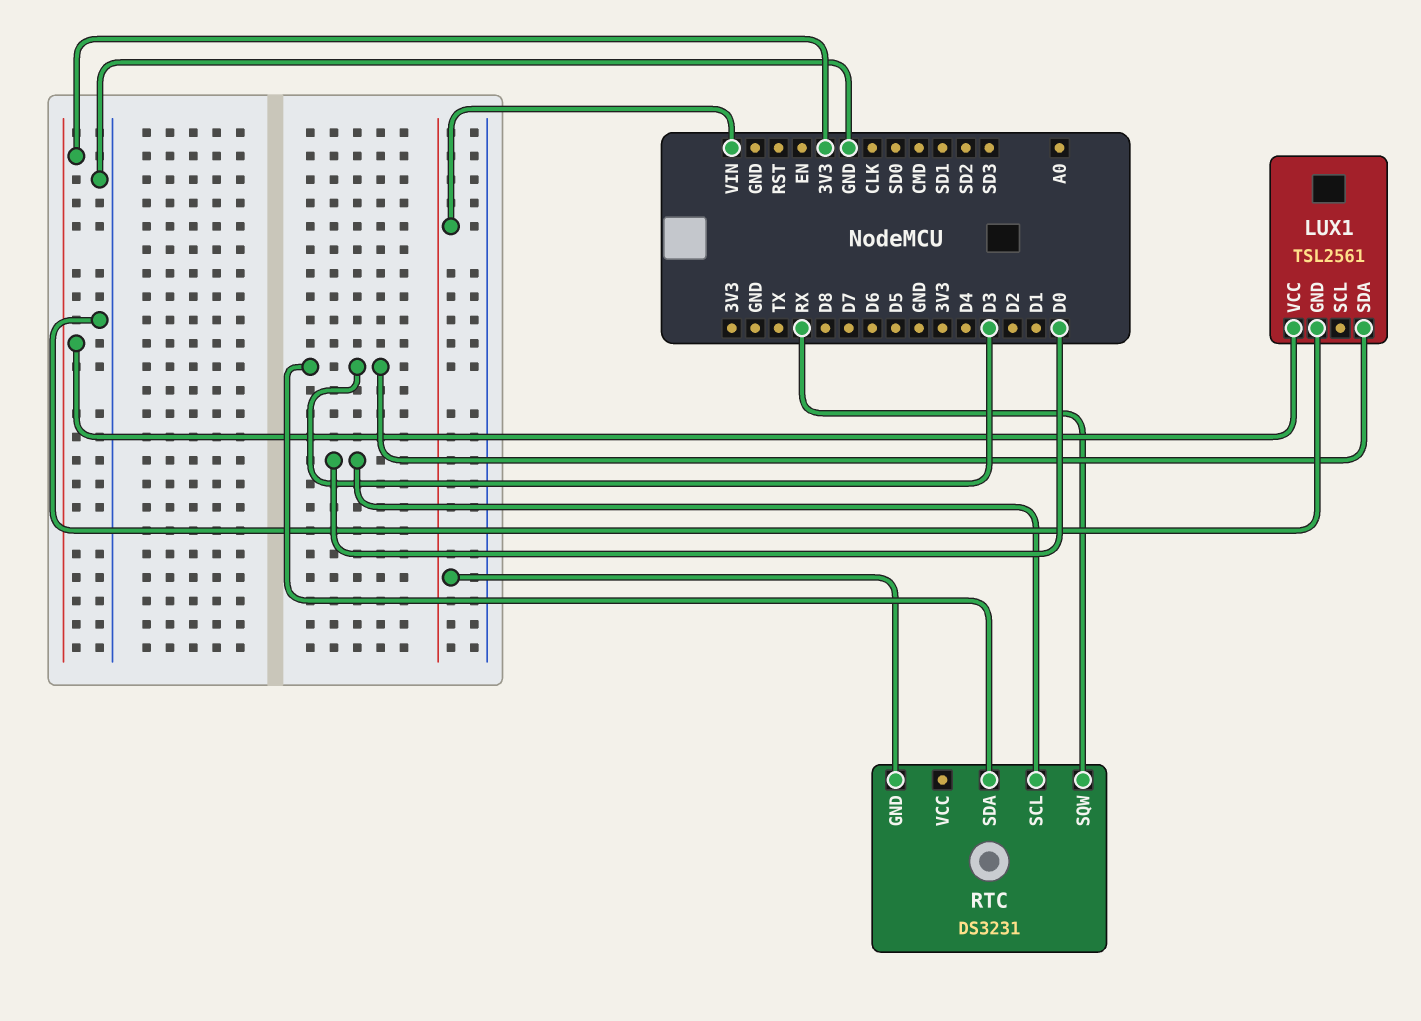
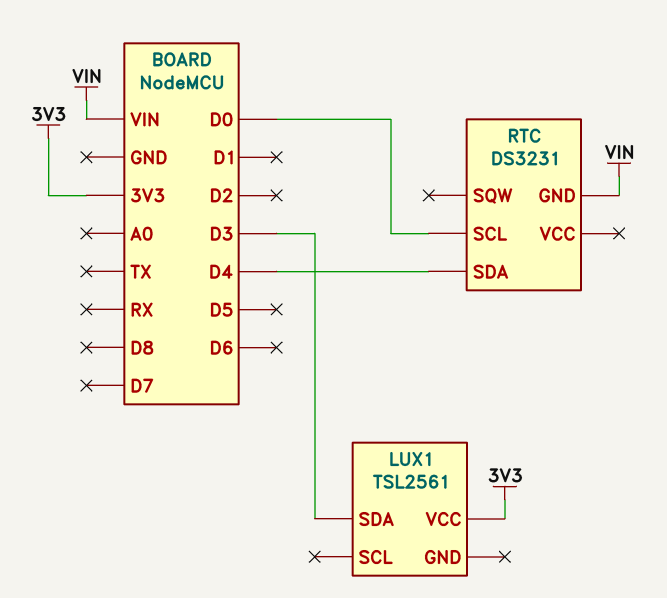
LUX1 pin GND: GND -> none
RTC pin SDA: D3 -> D4
RTC pin SQW: RX -> none

